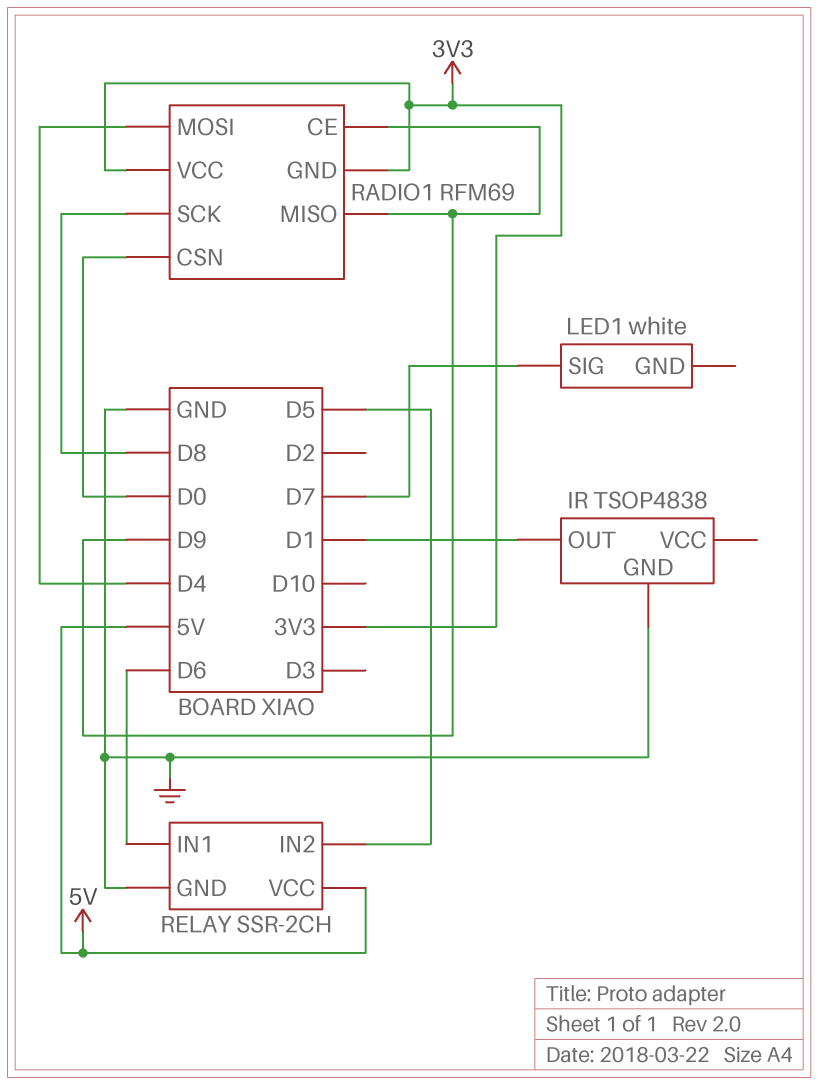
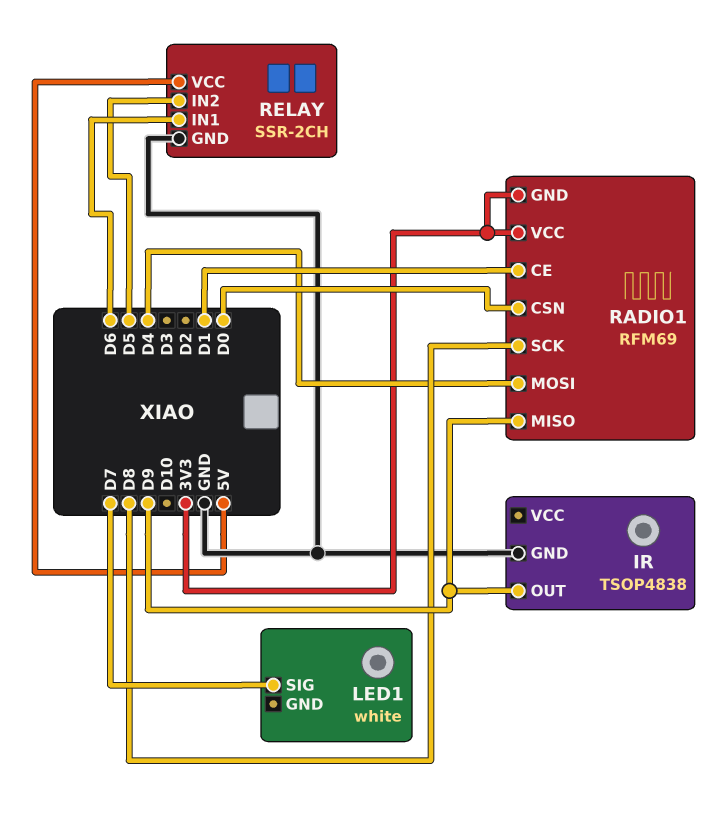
IR pin OUT: D1 -> D9
RADIO1 pin CE: D9 -> D1

